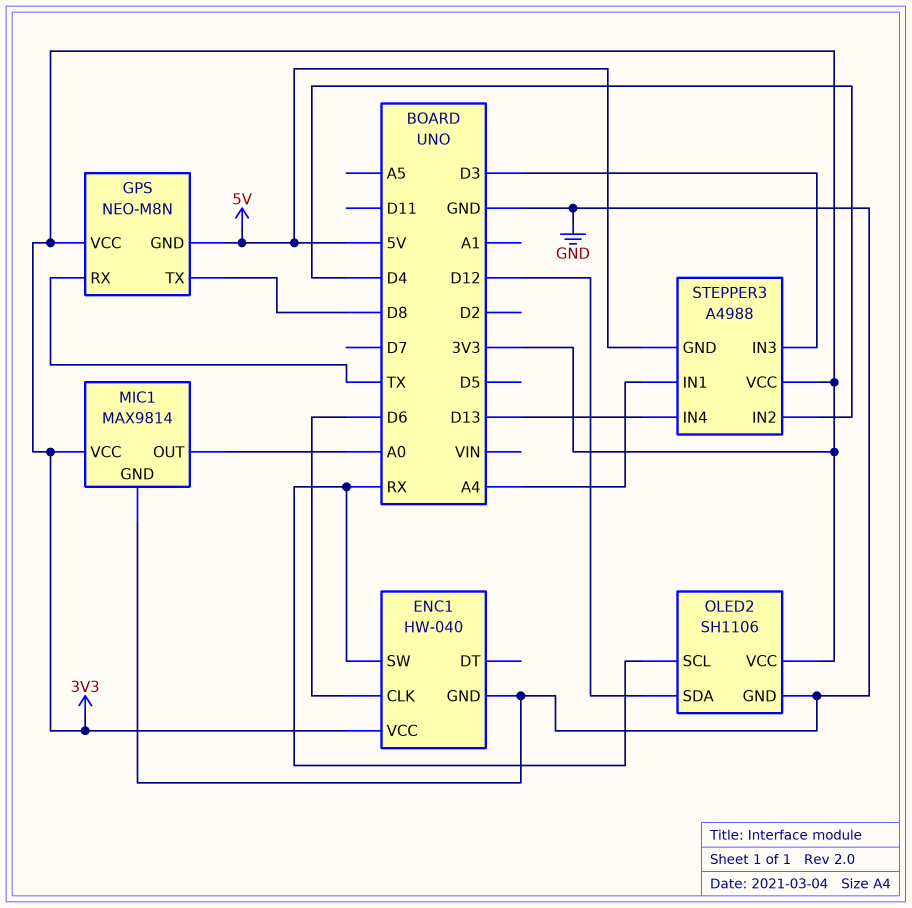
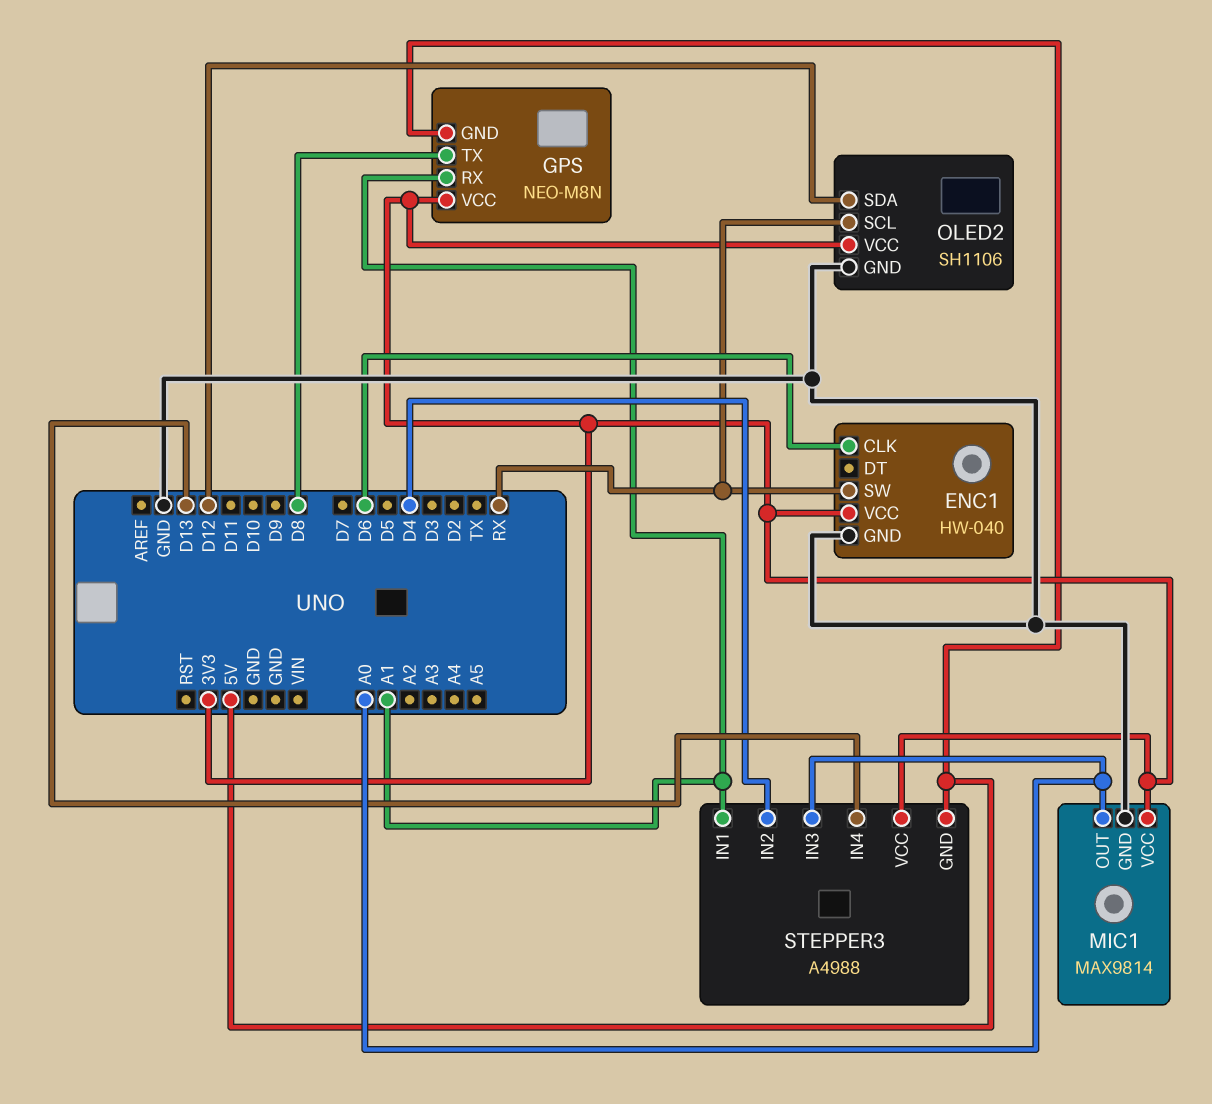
GPS pin RX: TX -> A1
STEPPER3 pin IN1: A4 -> A1
STEPPER3 pin IN3: D3 -> A0

